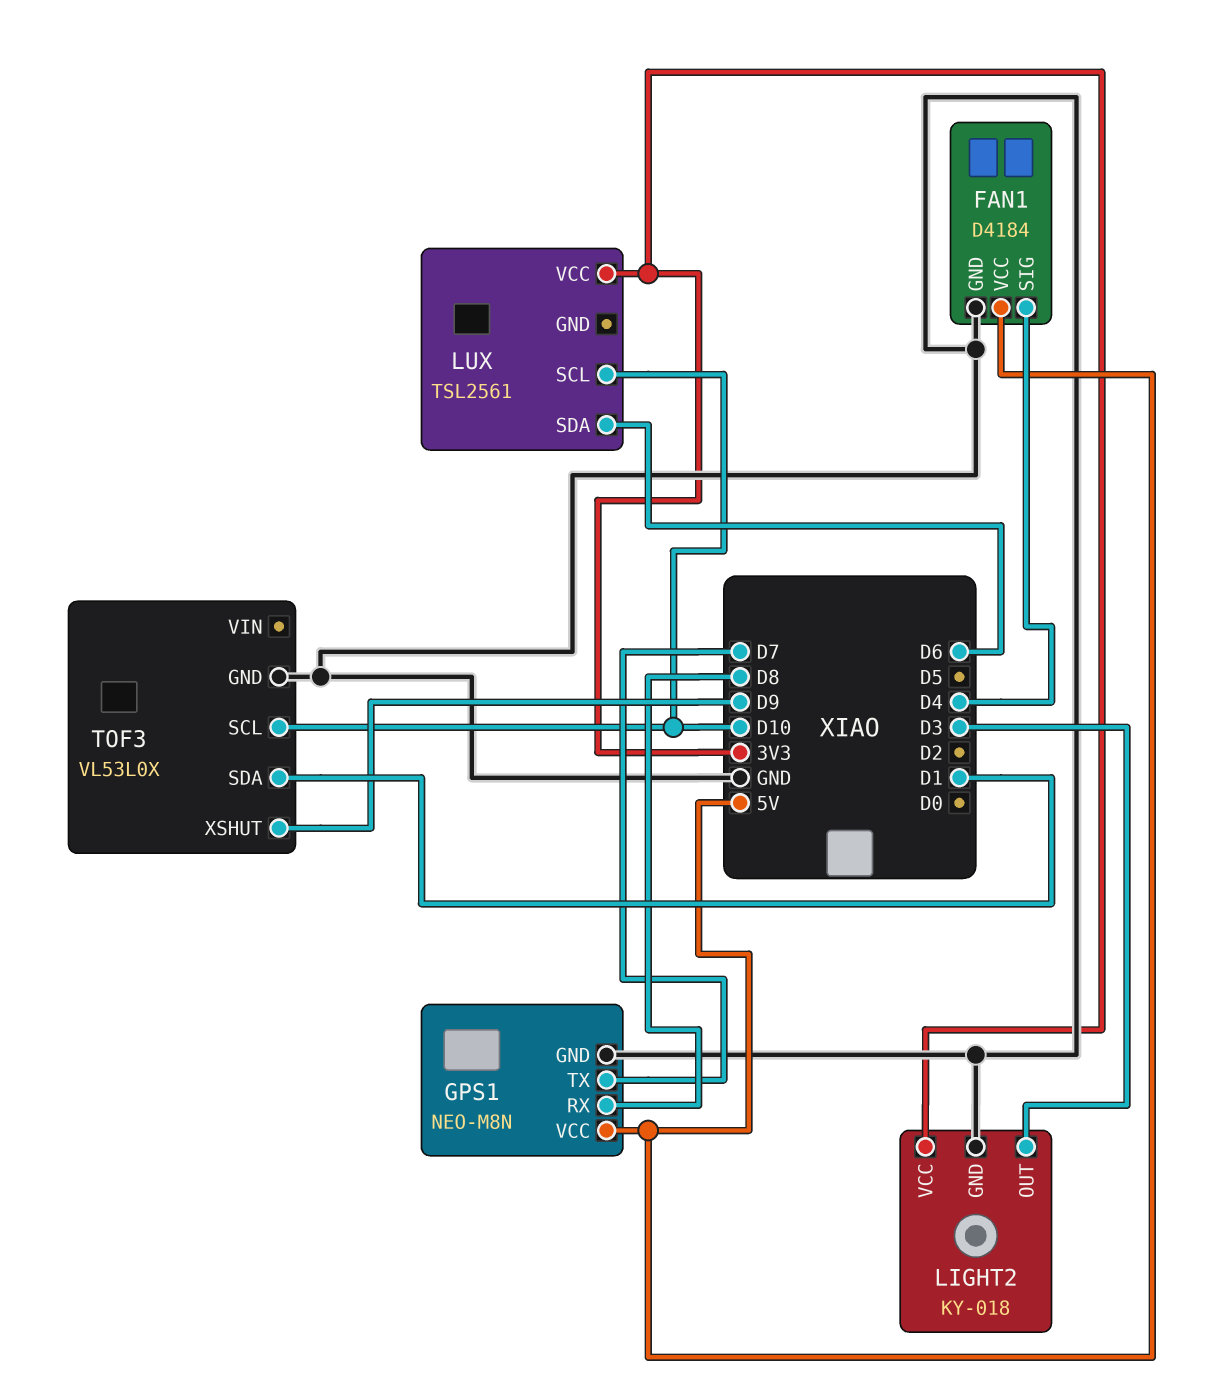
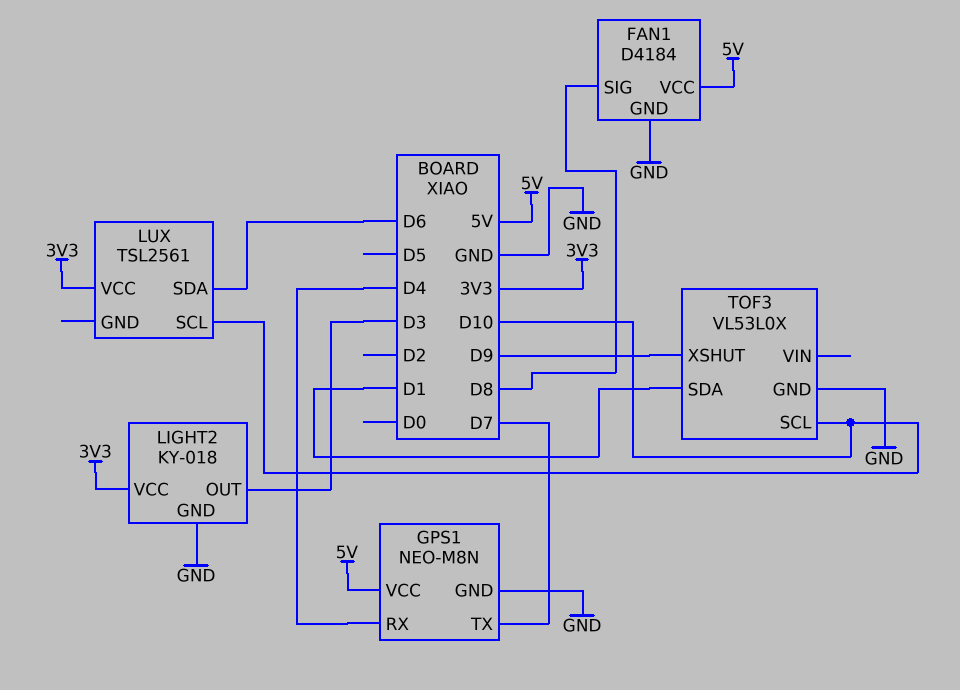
FAN1 pin SIG: D4 -> D8
GPS1 pin RX: D8 -> D4

